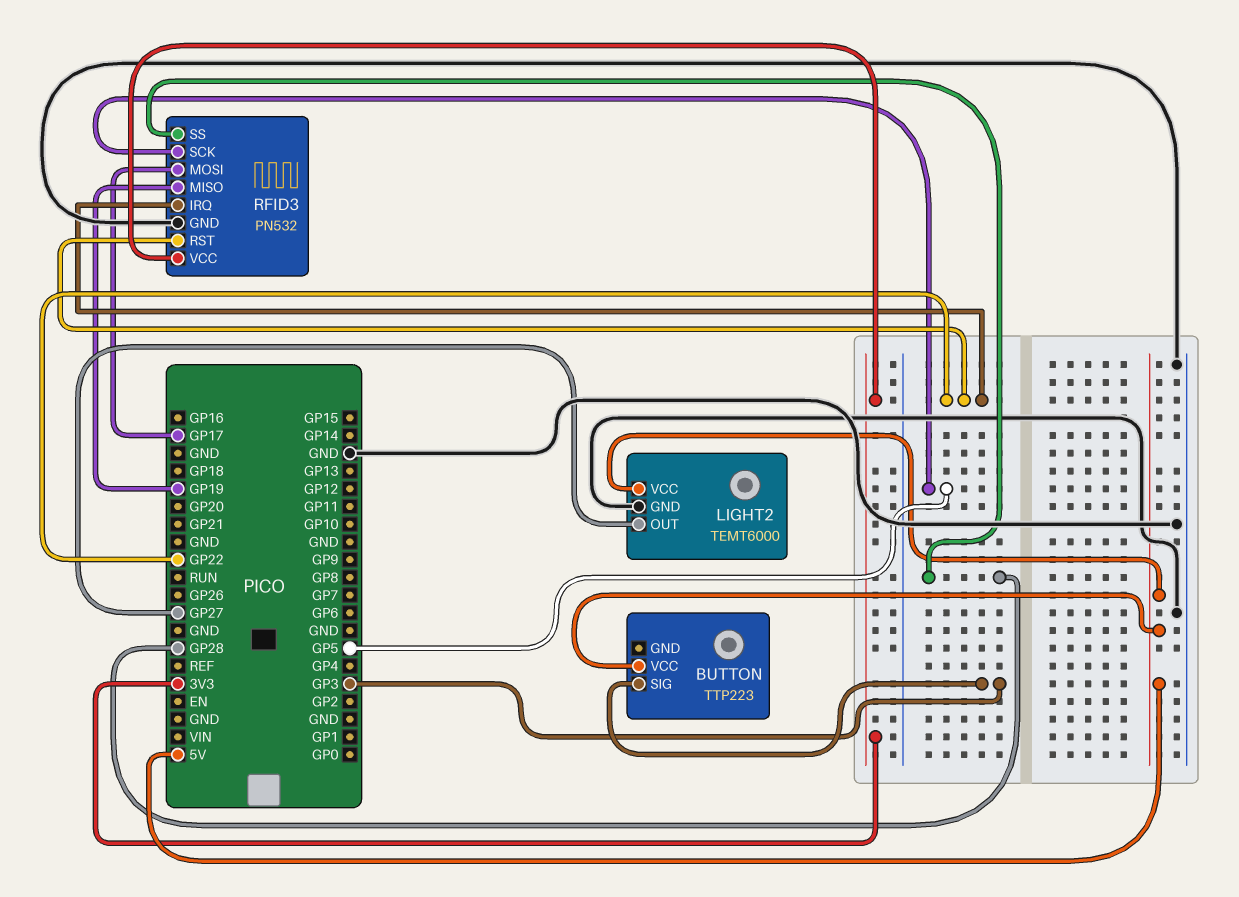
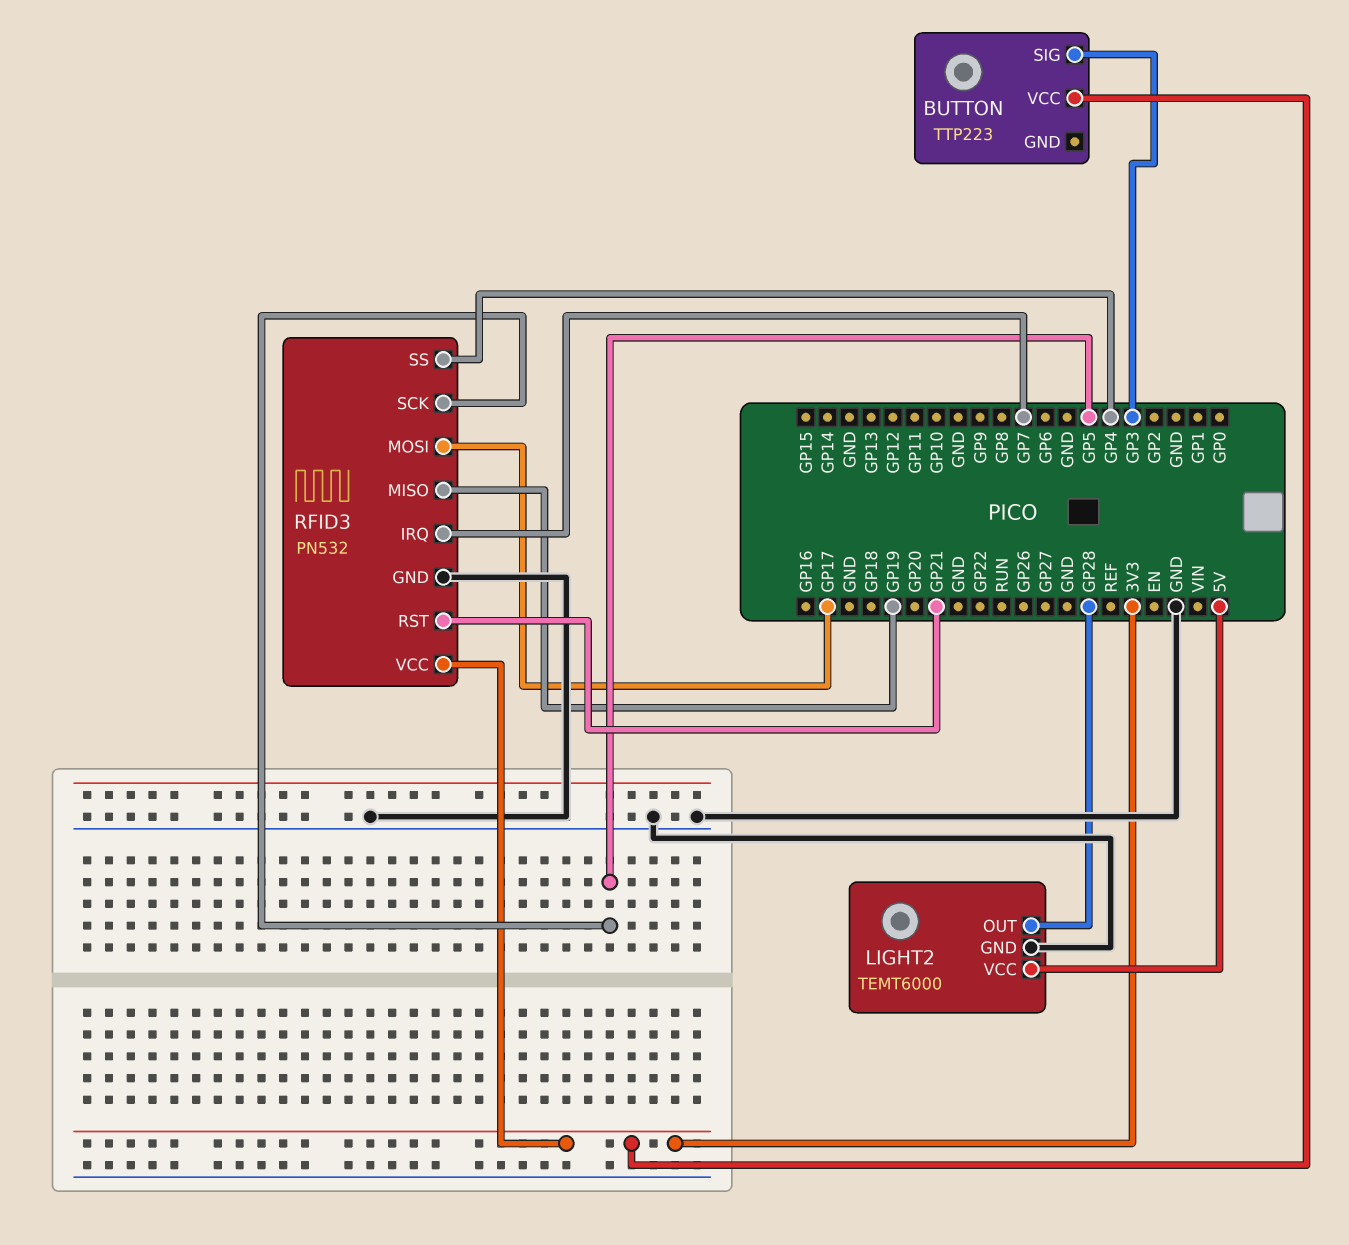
BUTTON pin VCC: 5V -> 3V3
LIGHT2 pin OUT: GP27 -> GP28
RFID3 pin IRQ: GP22 -> GP7
RFID3 pin RST: GP22 -> GP21
RFID3 pin SS: GP28 -> GP4

